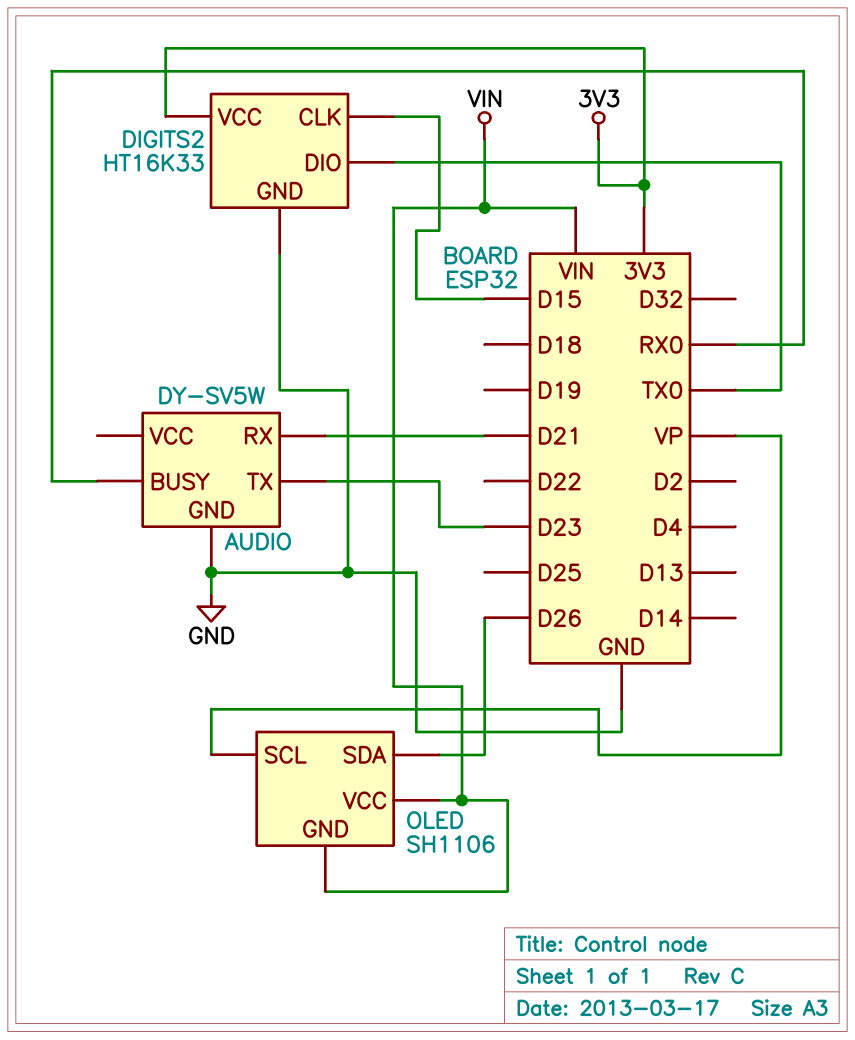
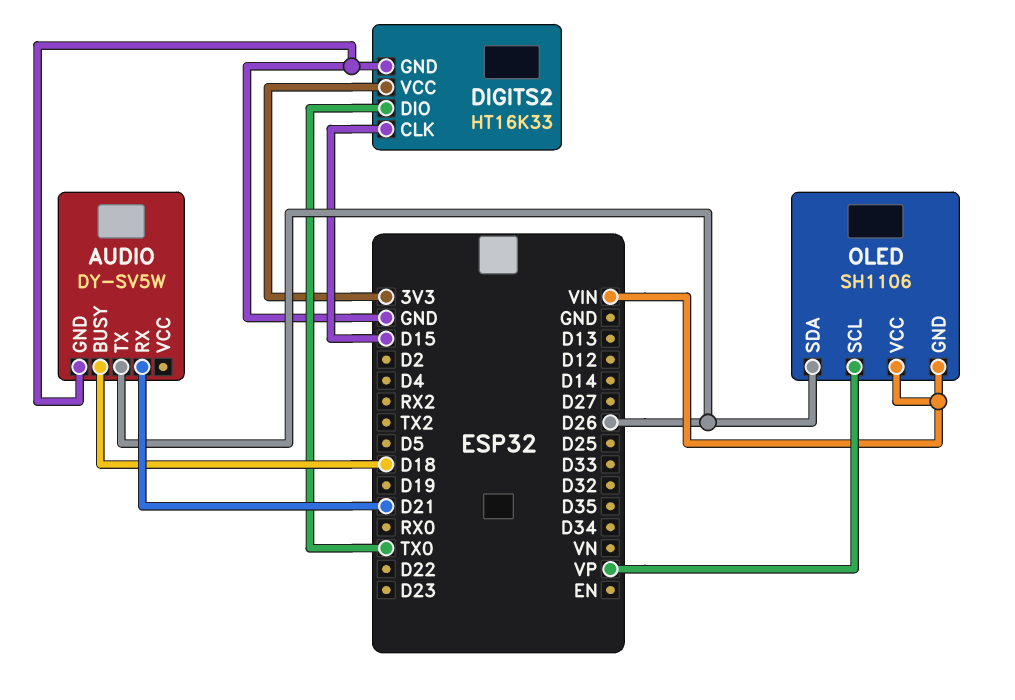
AUDIO pin BUSY: RX0 -> D18
AUDIO pin TX: D23 -> D26

